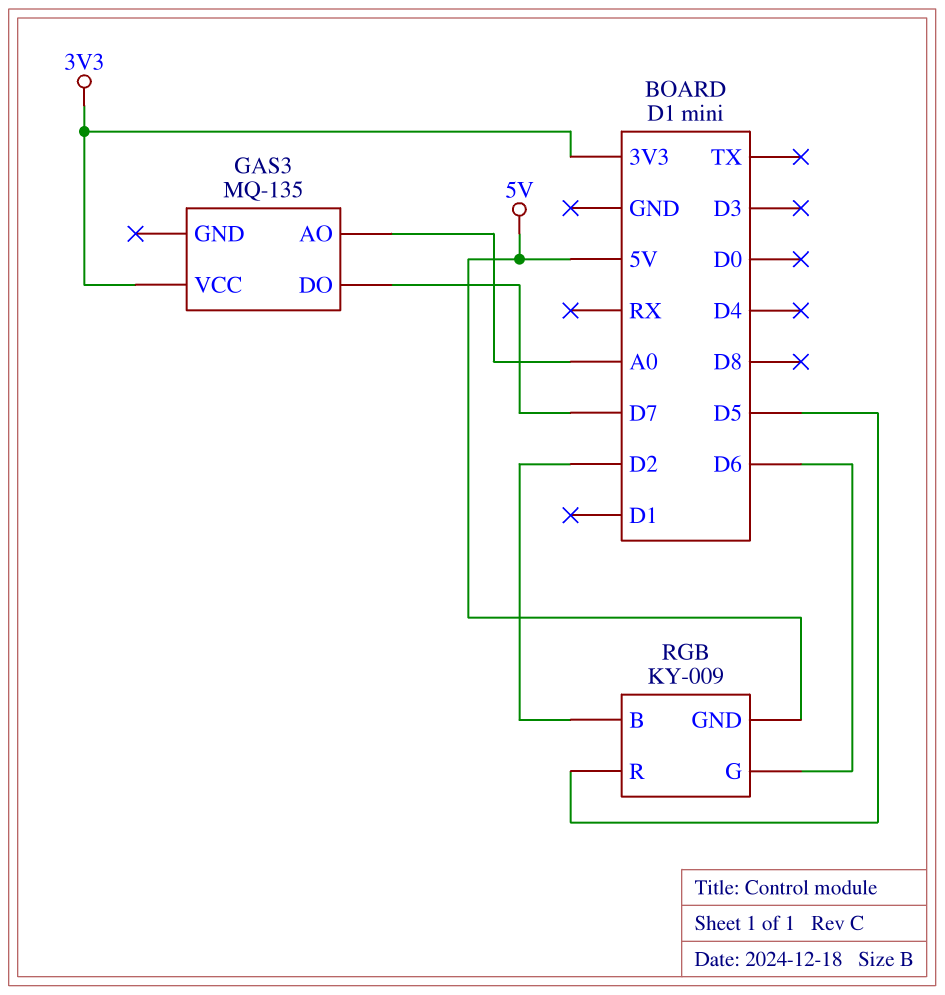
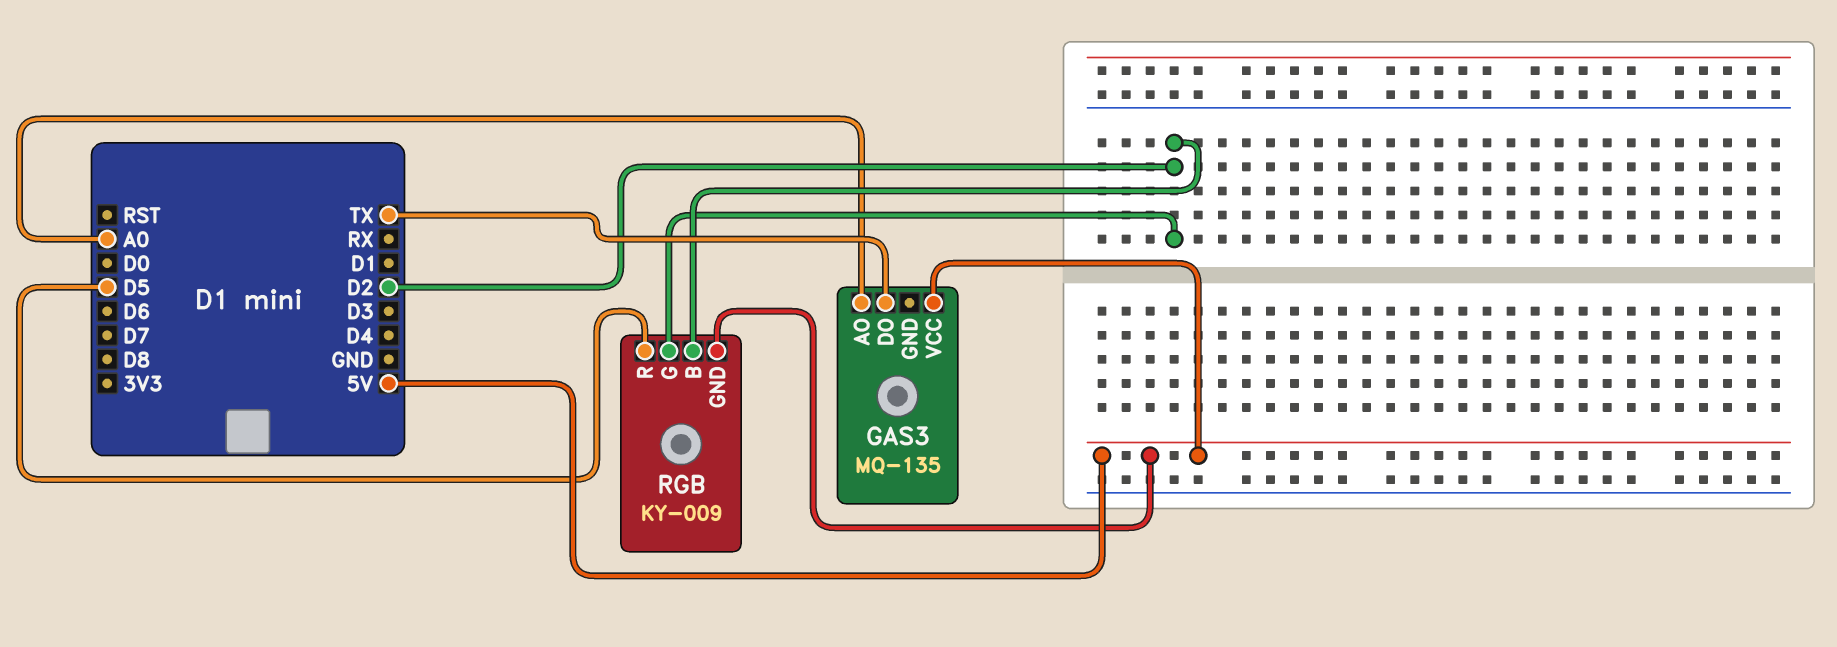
GAS3 pin DO: D7 -> TX
GAS3 pin VCC: 3V3 -> 5V
RGB pin G: D6 -> D2

